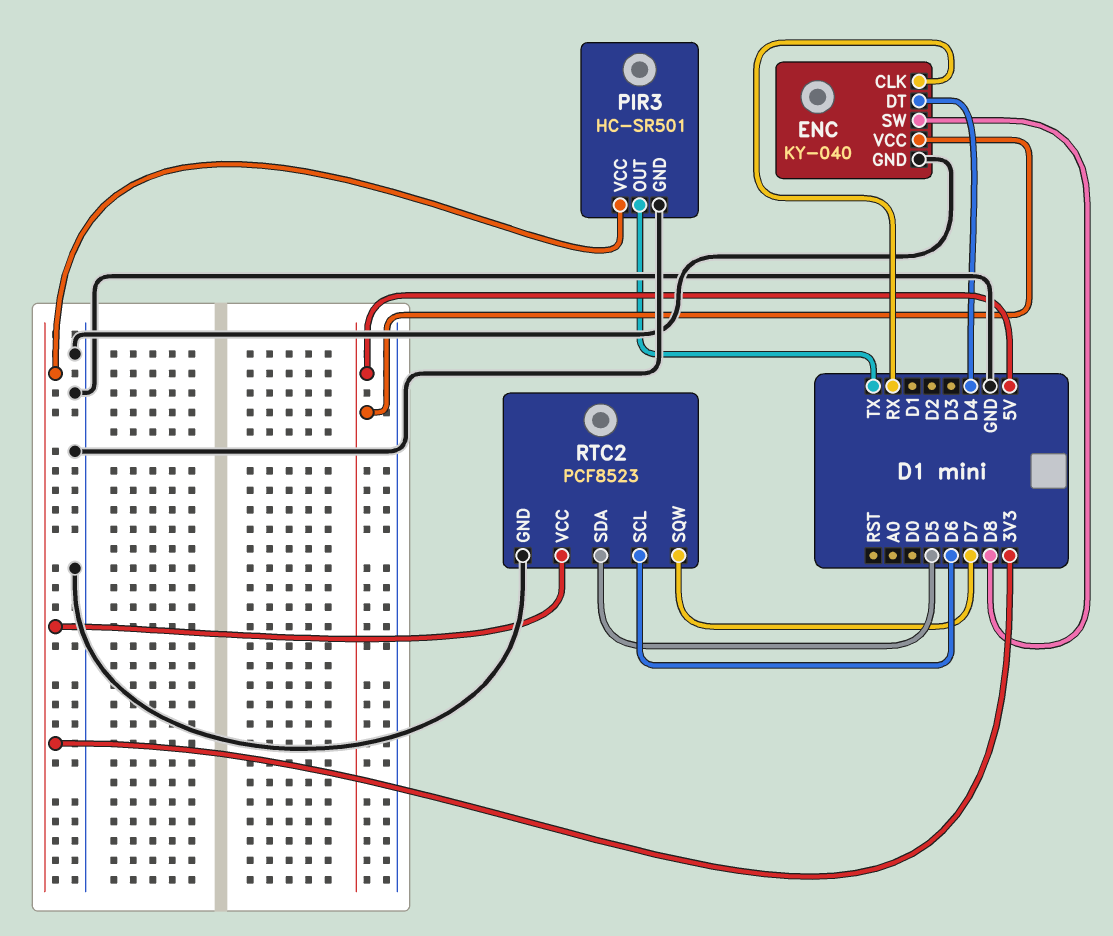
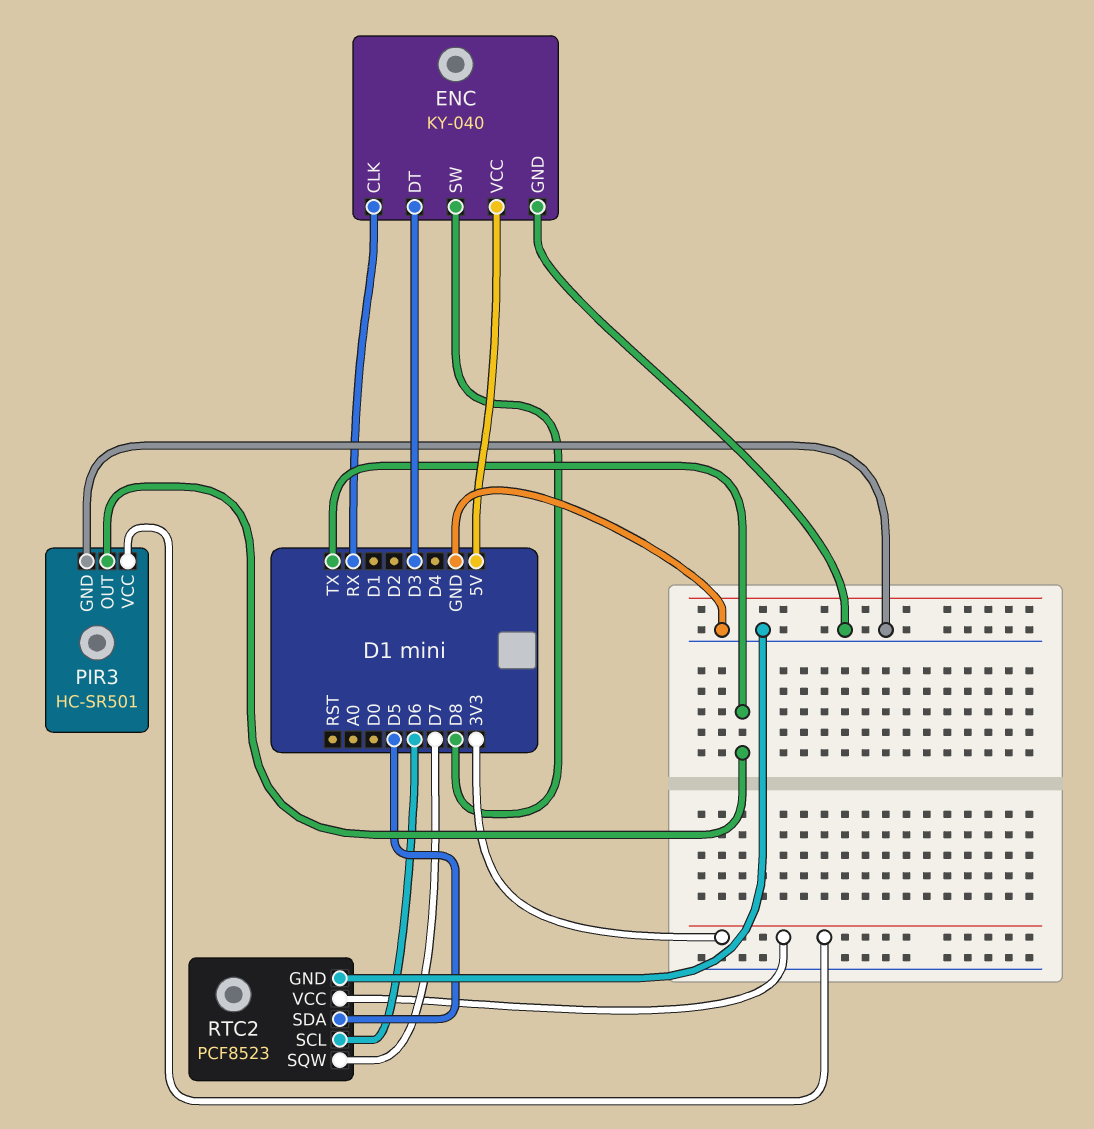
ENC pin DT: D4 -> D3

